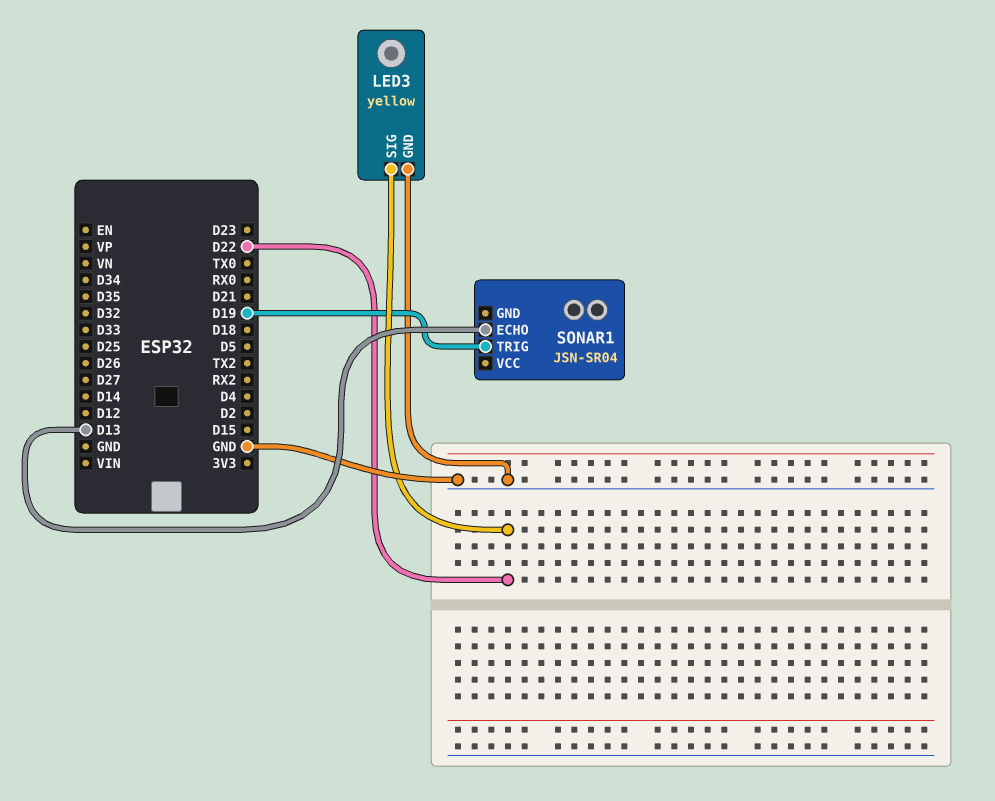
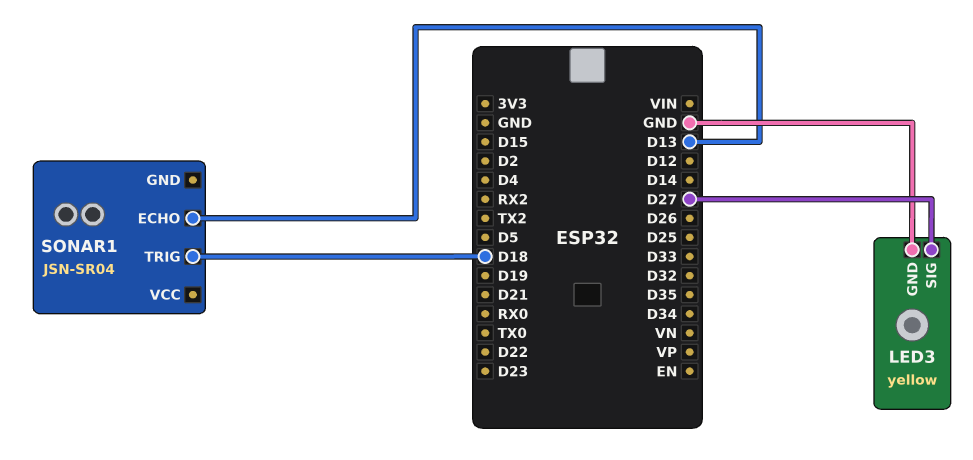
LED3 pin SIG: D22 -> D27
SONAR1 pin TRIG: D19 -> D18

